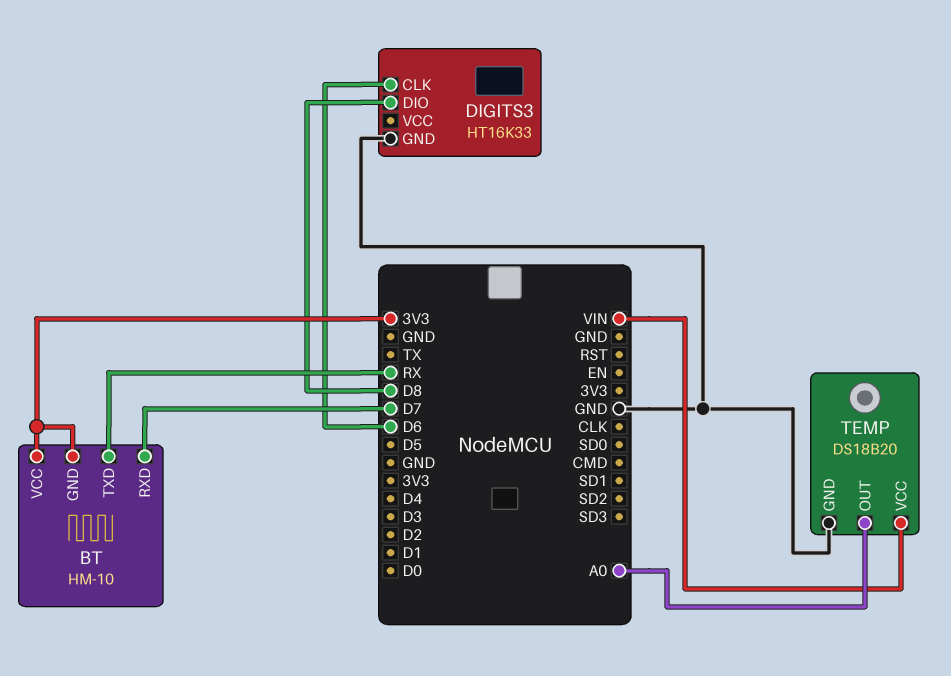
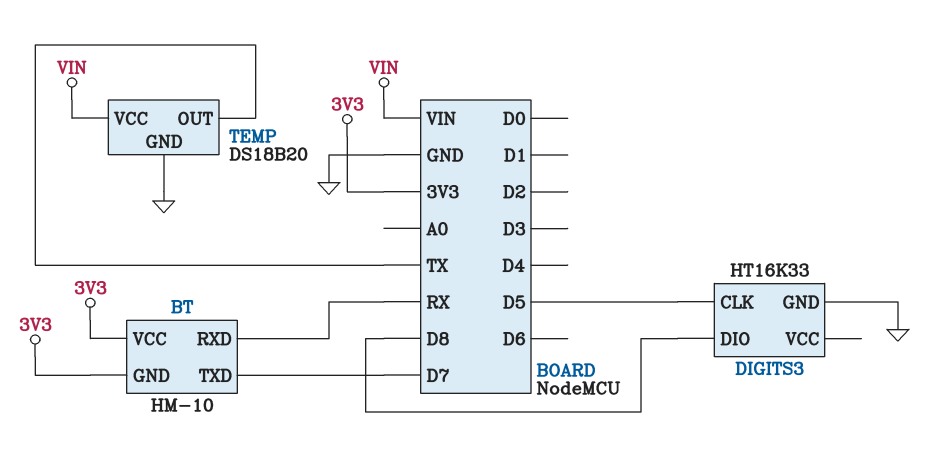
BT pin RXD: D7 -> RX
BT pin TXD: RX -> D7
DIGITS3 pin CLK: D6 -> D5
TEMP pin OUT: A0 -> TX

